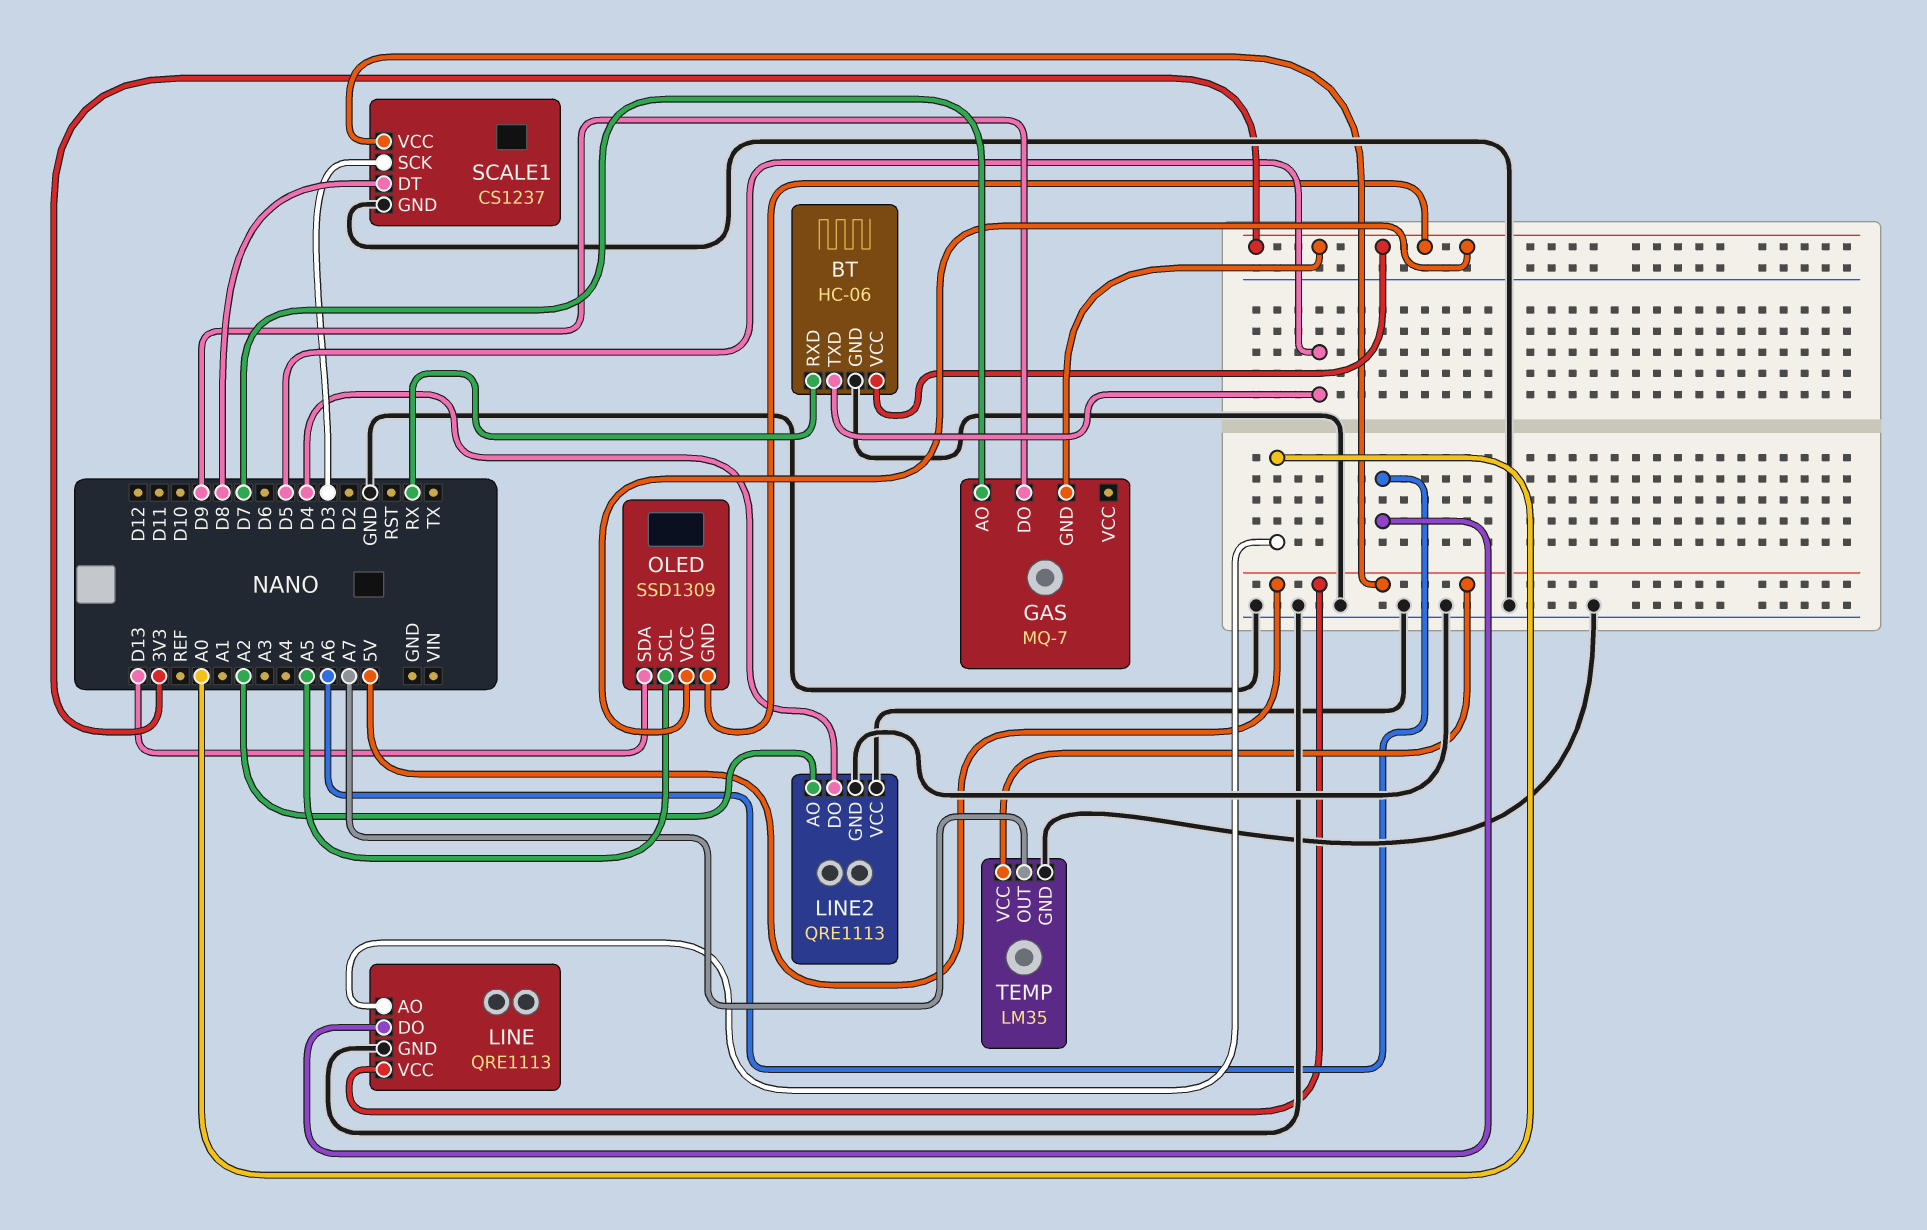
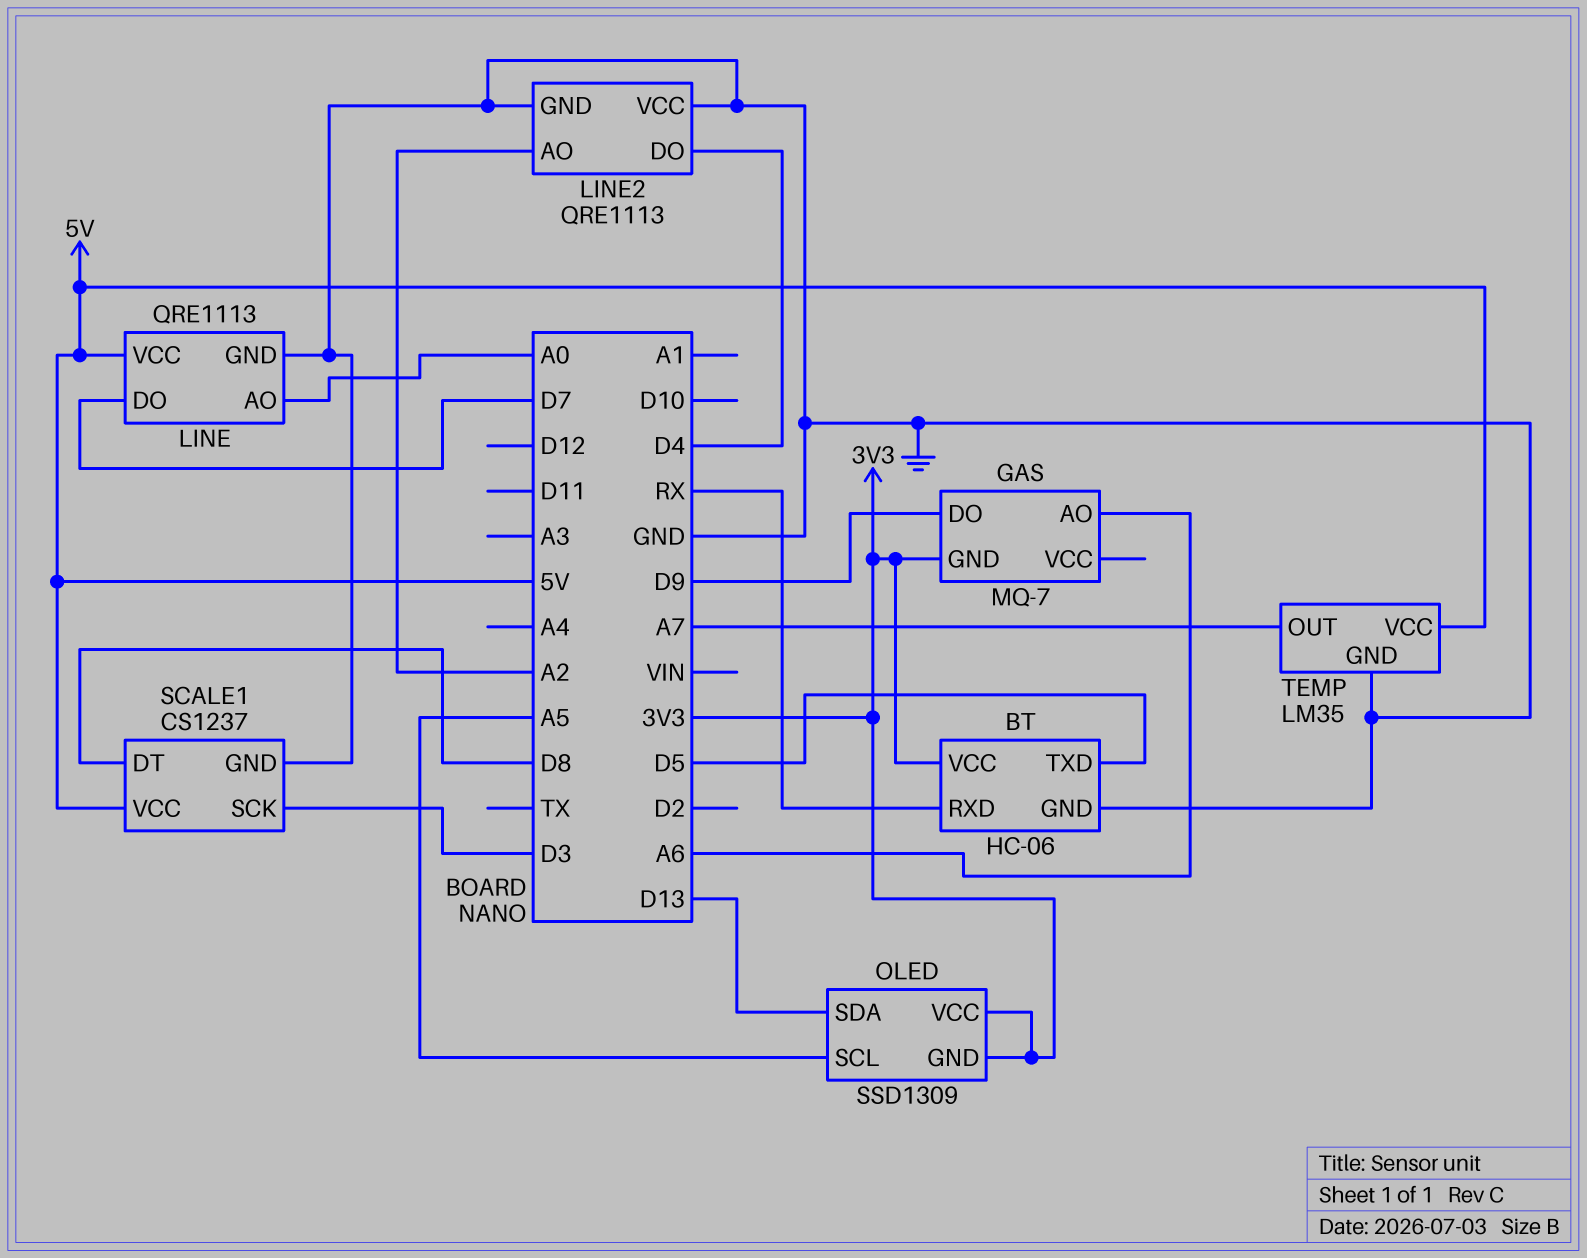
GAS pin AO: D7 -> A6
LINE pin DO: A6 -> D7

